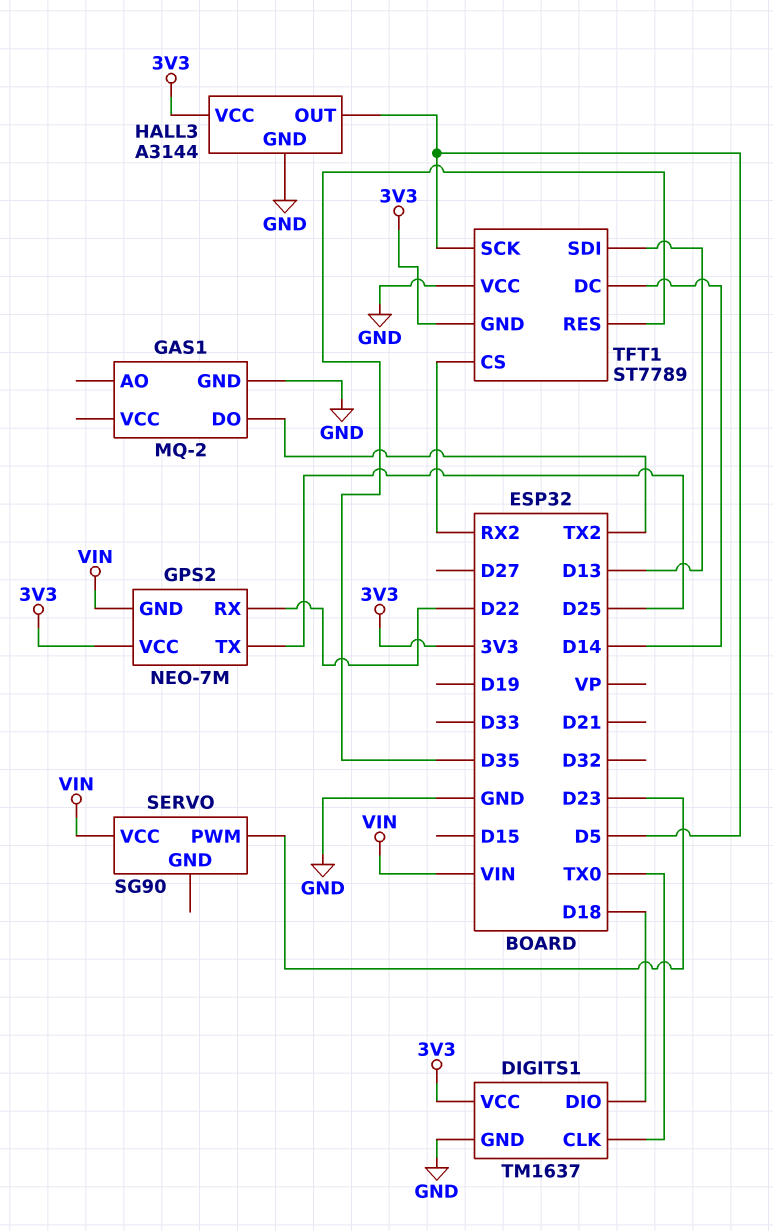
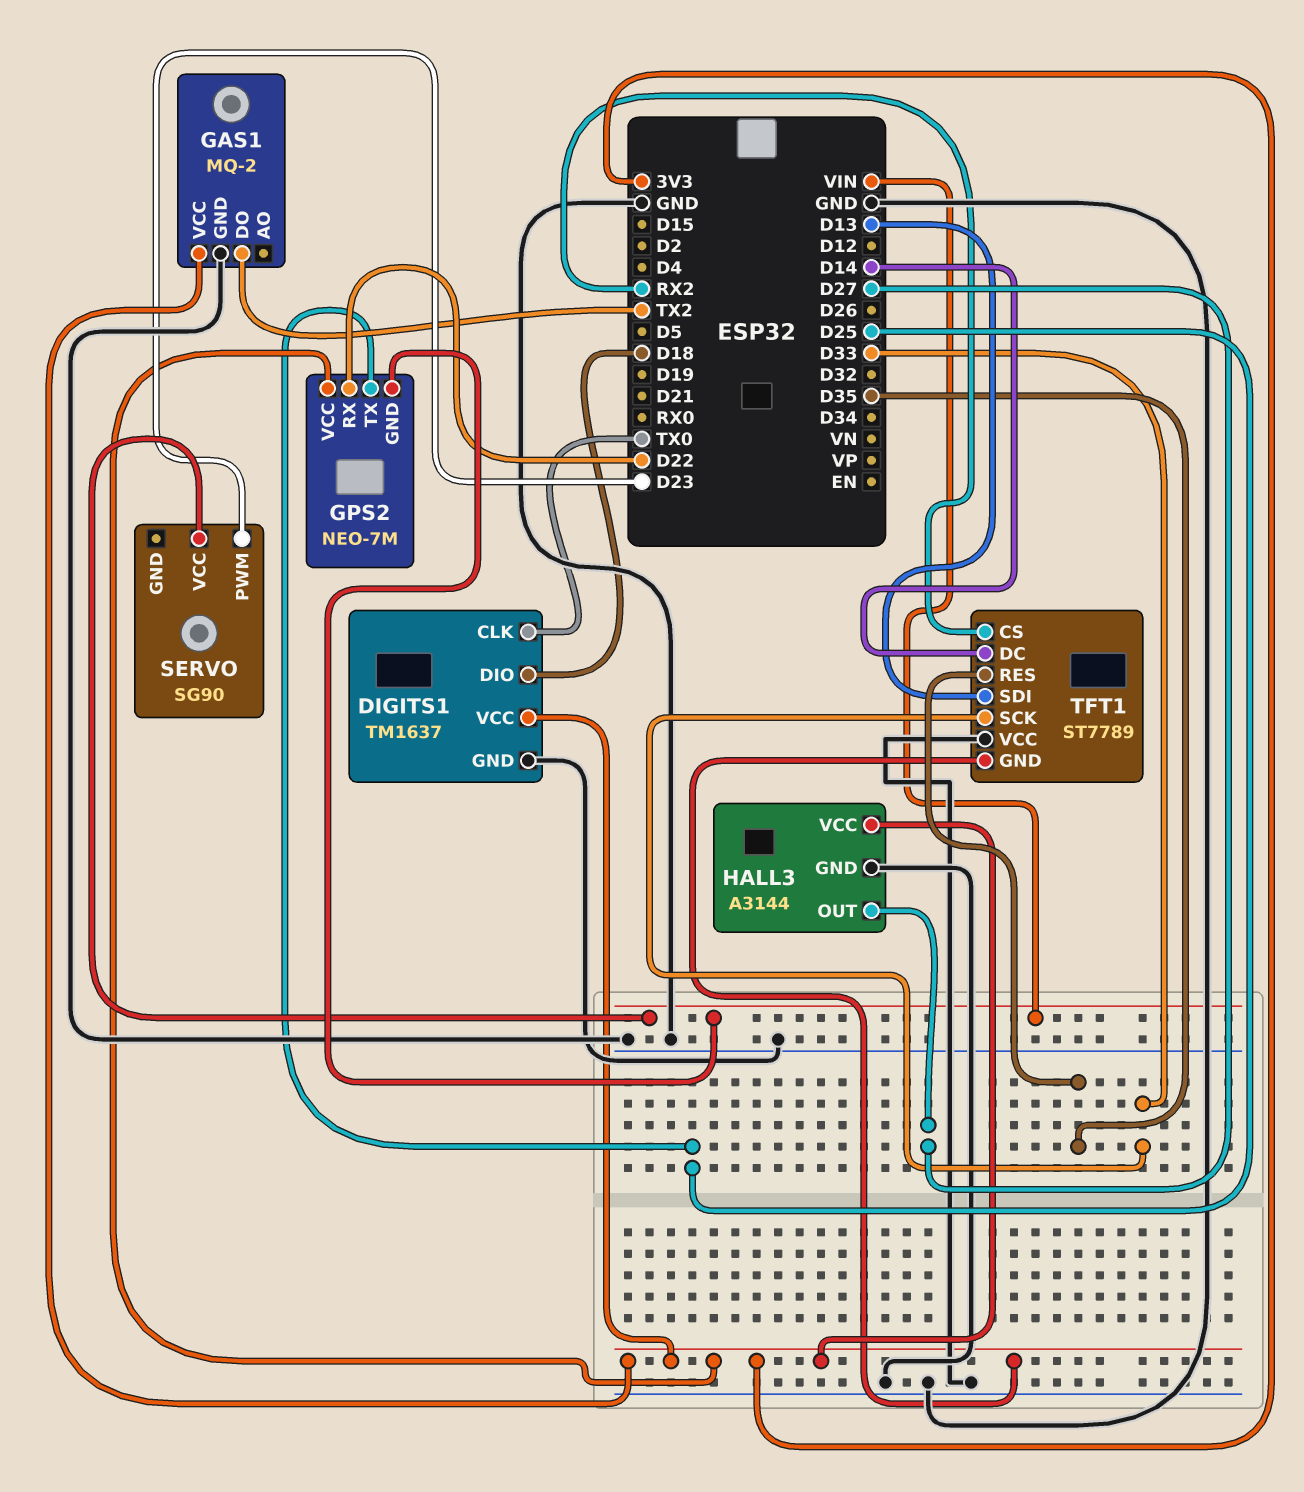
GAS1 pin VCC: none -> 3V3
HALL3 pin OUT: D5 -> D27
TFT1 pin SCK: D5 -> D33

